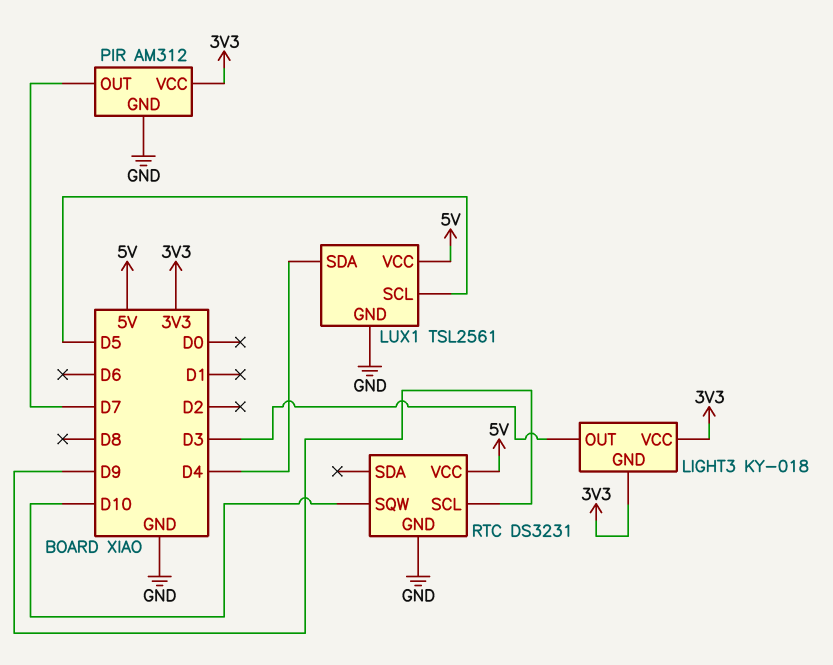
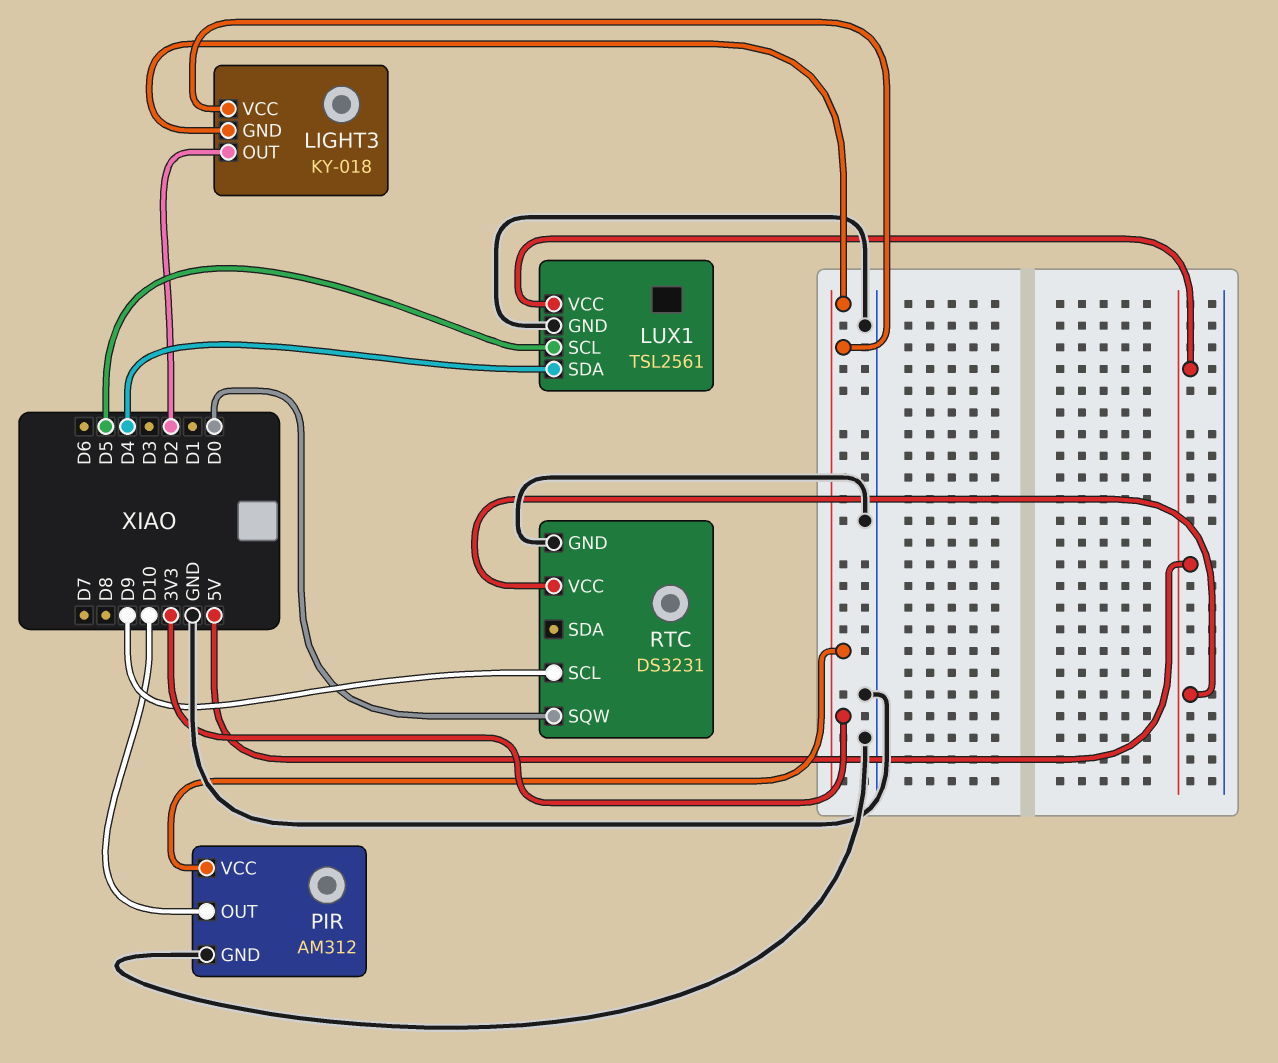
LIGHT3 pin OUT: D3 -> D2
PIR pin OUT: D7 -> D10
RTC pin SQW: D10 -> D0

